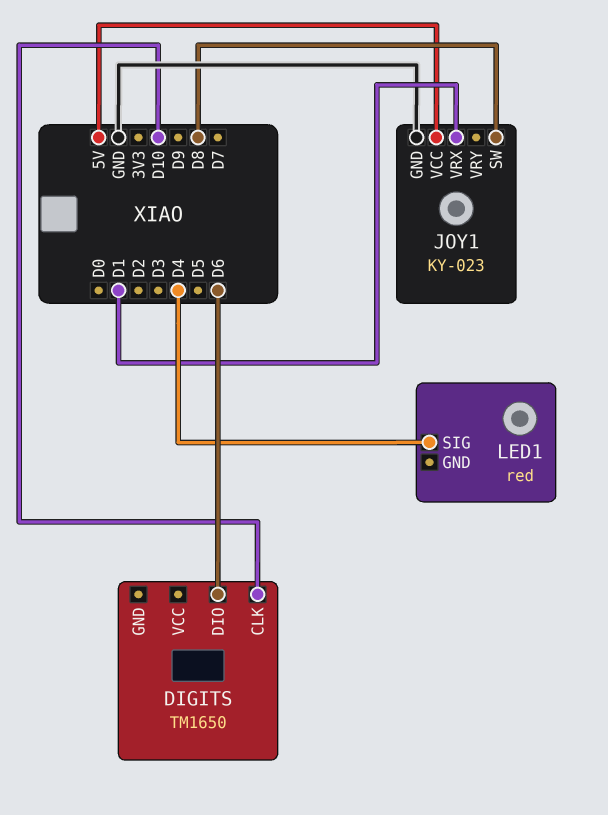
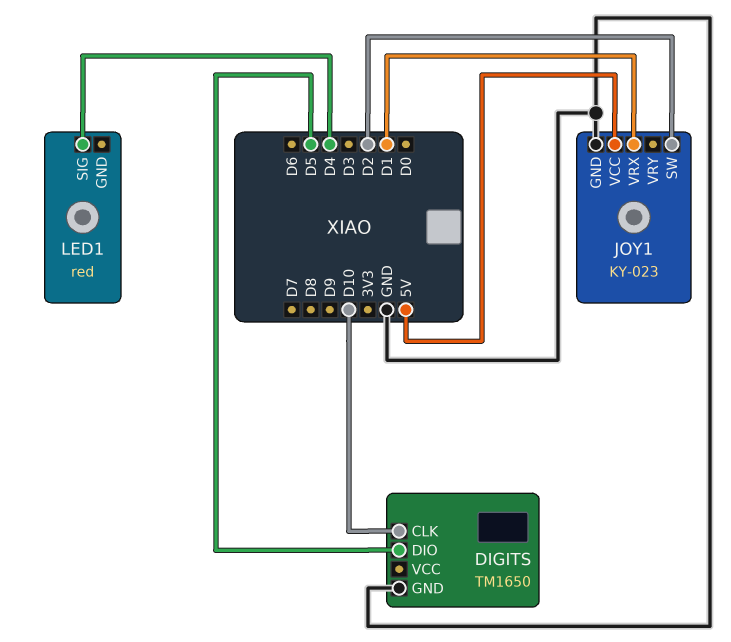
DIGITS pin DIO: D6 -> D5
DIGITS pin GND: none -> GND
JOY1 pin SW: D8 -> D2

